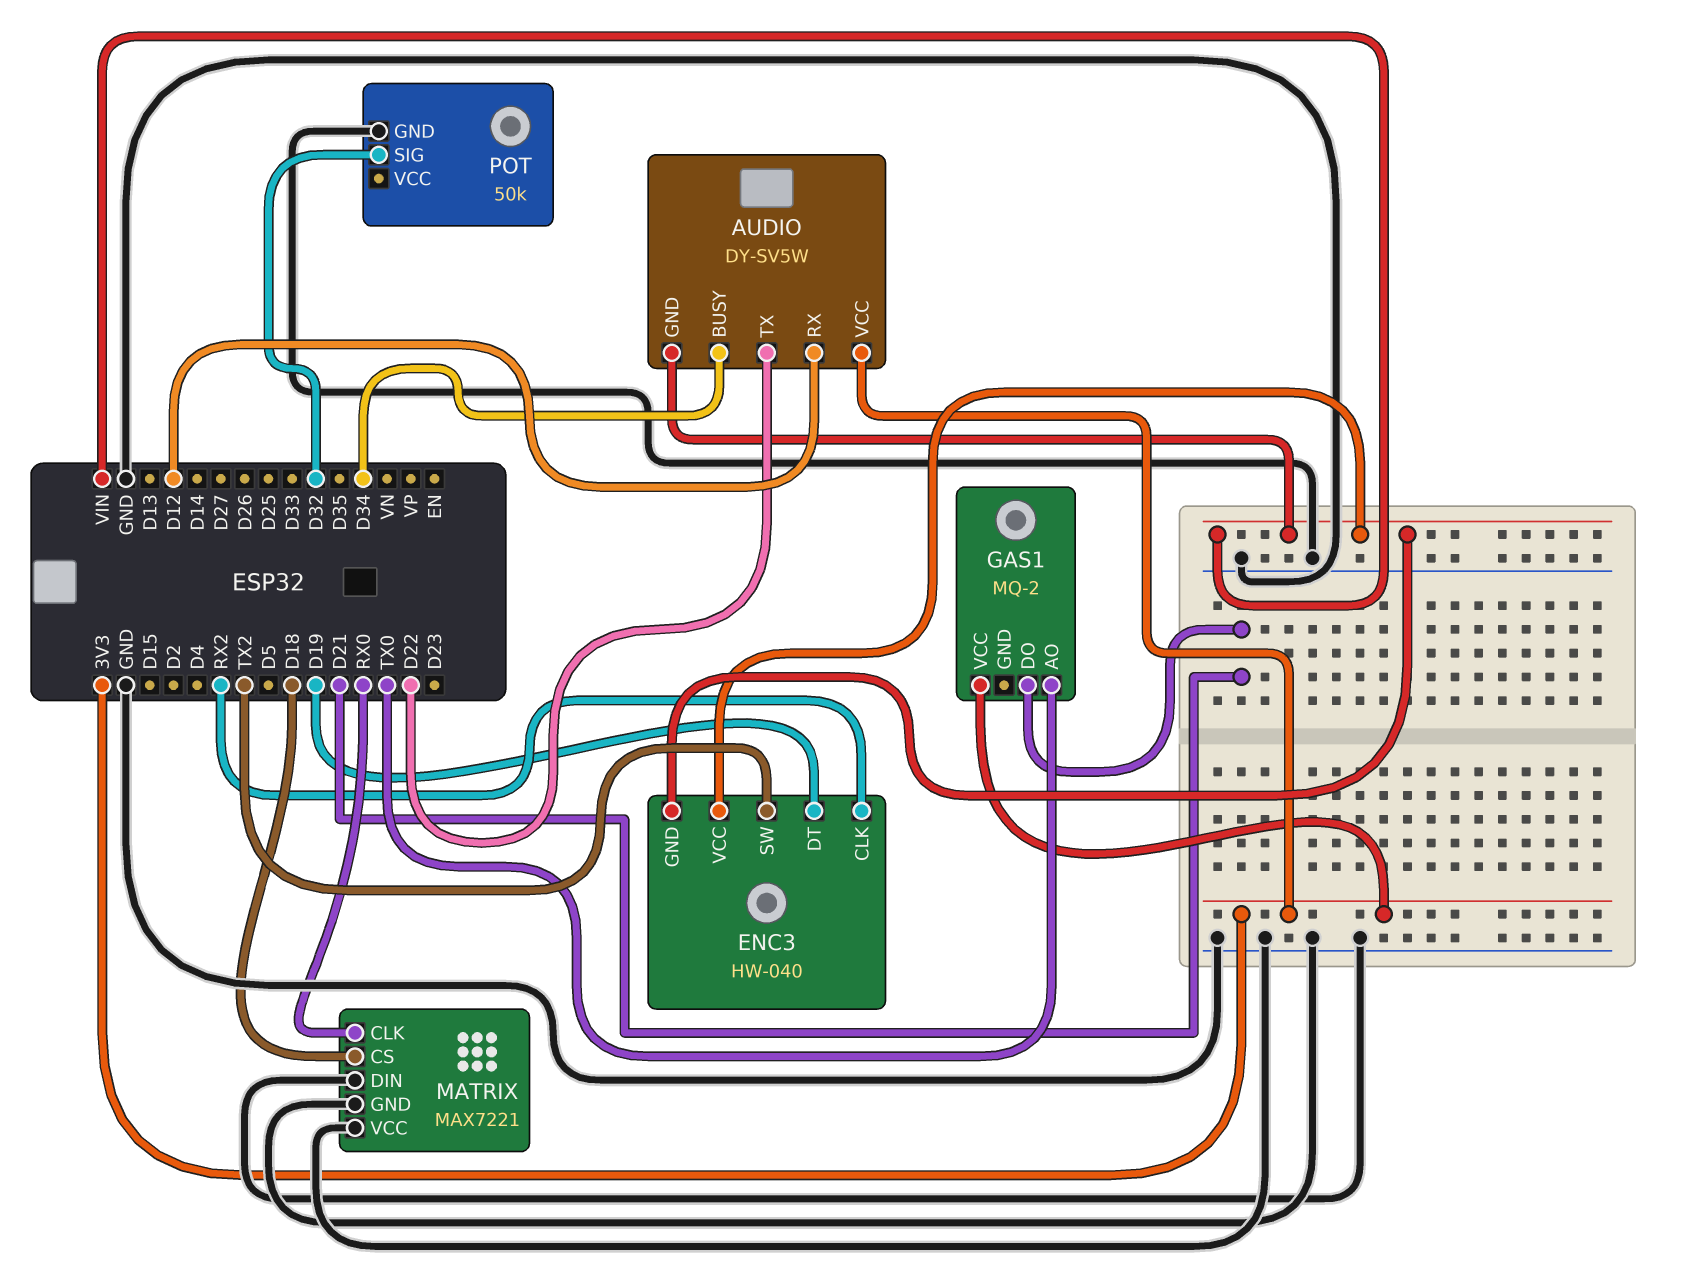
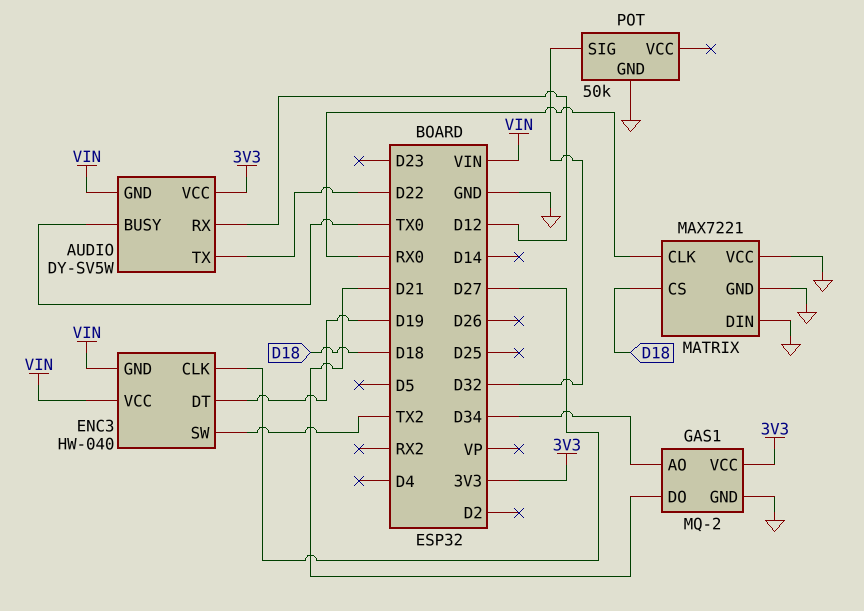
AUDIO pin BUSY: D34 -> TX0
ENC3 pin CLK: RX2 -> D27
GAS1 pin AO: TX0 -> D34
GAS1 pin GND: none -> GND

